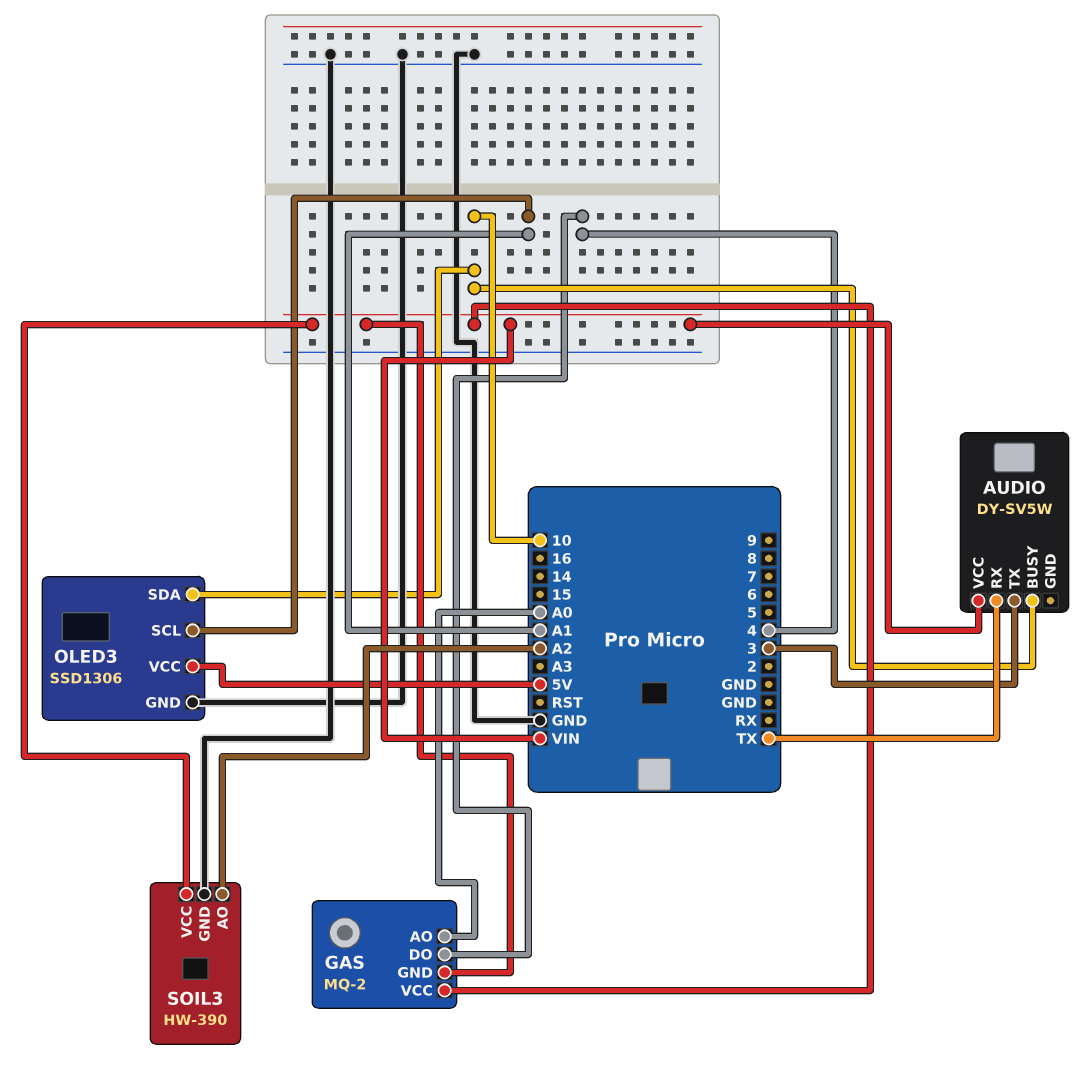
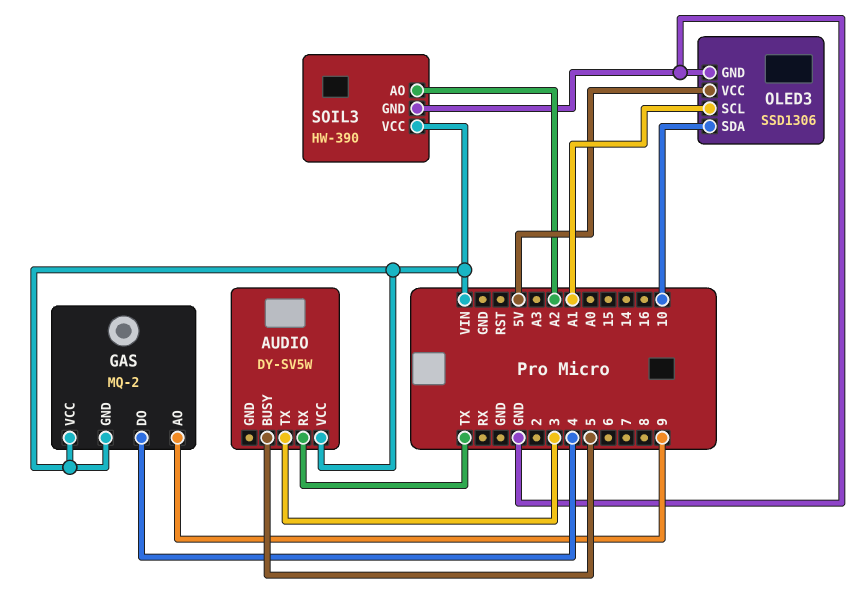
AUDIO pin BUSY: 10 -> 5
GAS pin AO: A0 -> 9

